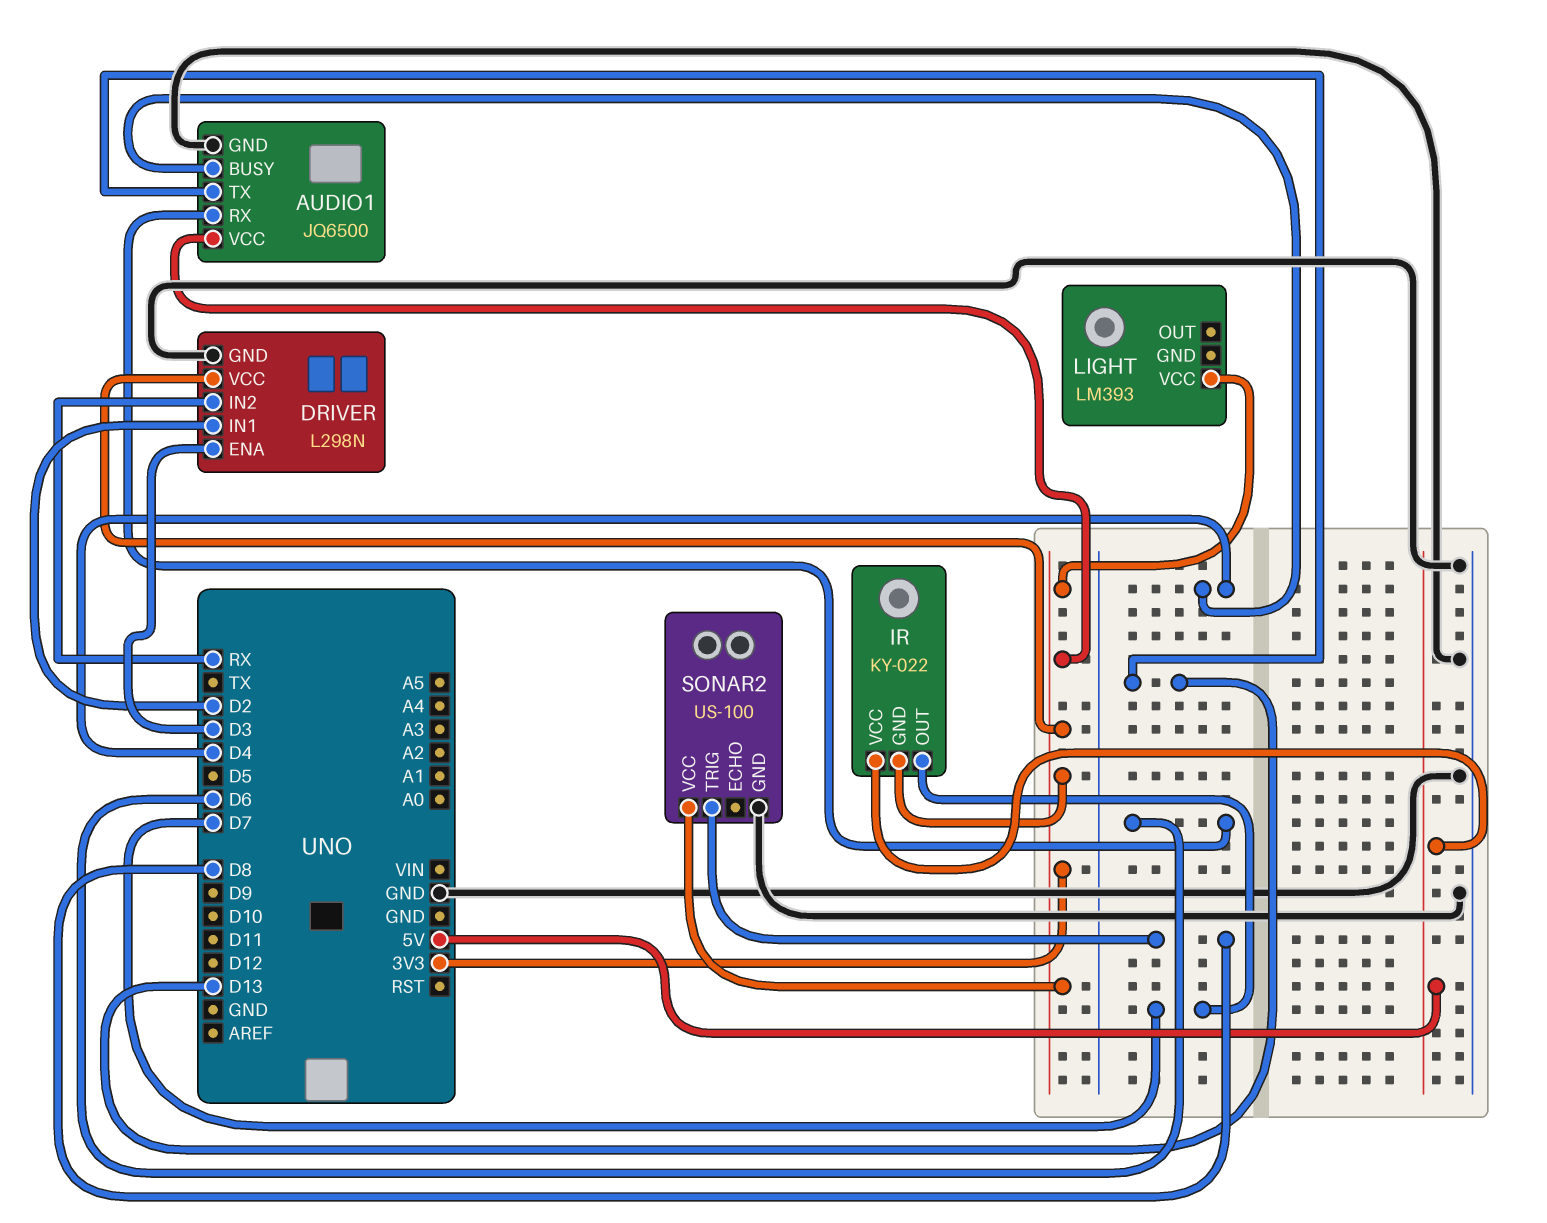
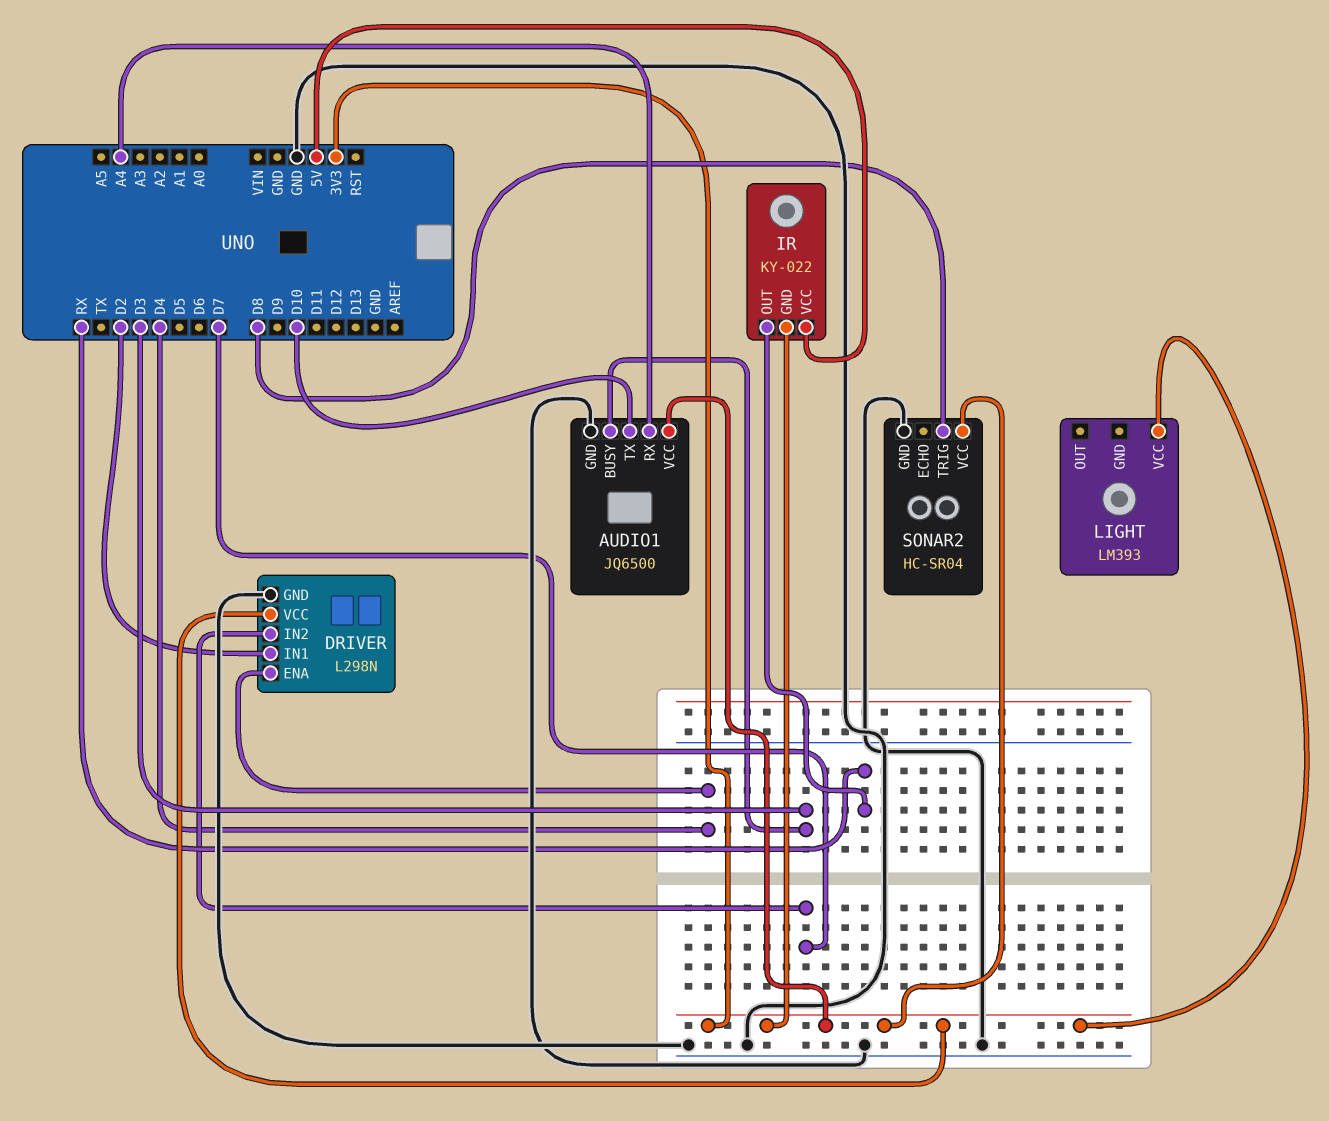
AUDIO1 pin BUSY: D4 -> D3
AUDIO1 pin RX: D6 -> A4
AUDIO1 pin TX: D13 -> D10
DRIVER pin ENA: D3 -> D4
DRIVER pin IN2: RX -> D7
IR pin OUT: D7 -> RX
SONAR2: US-100 -> HC-SR04

